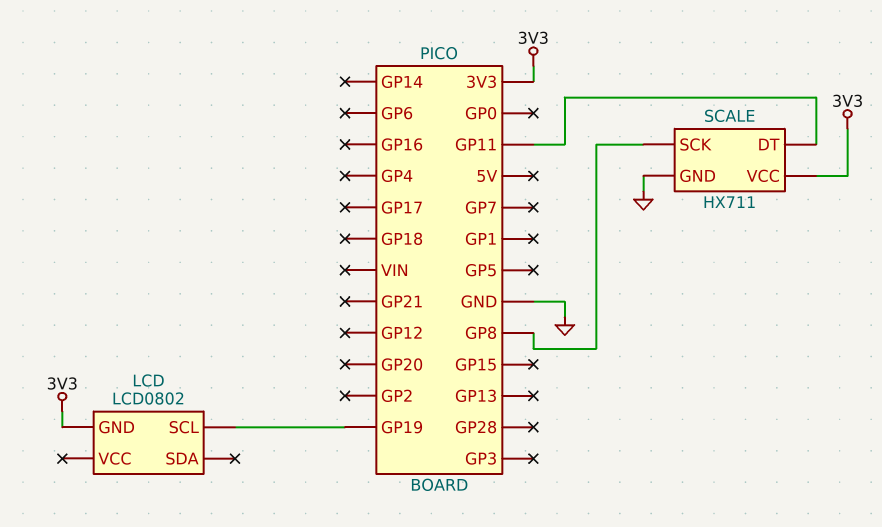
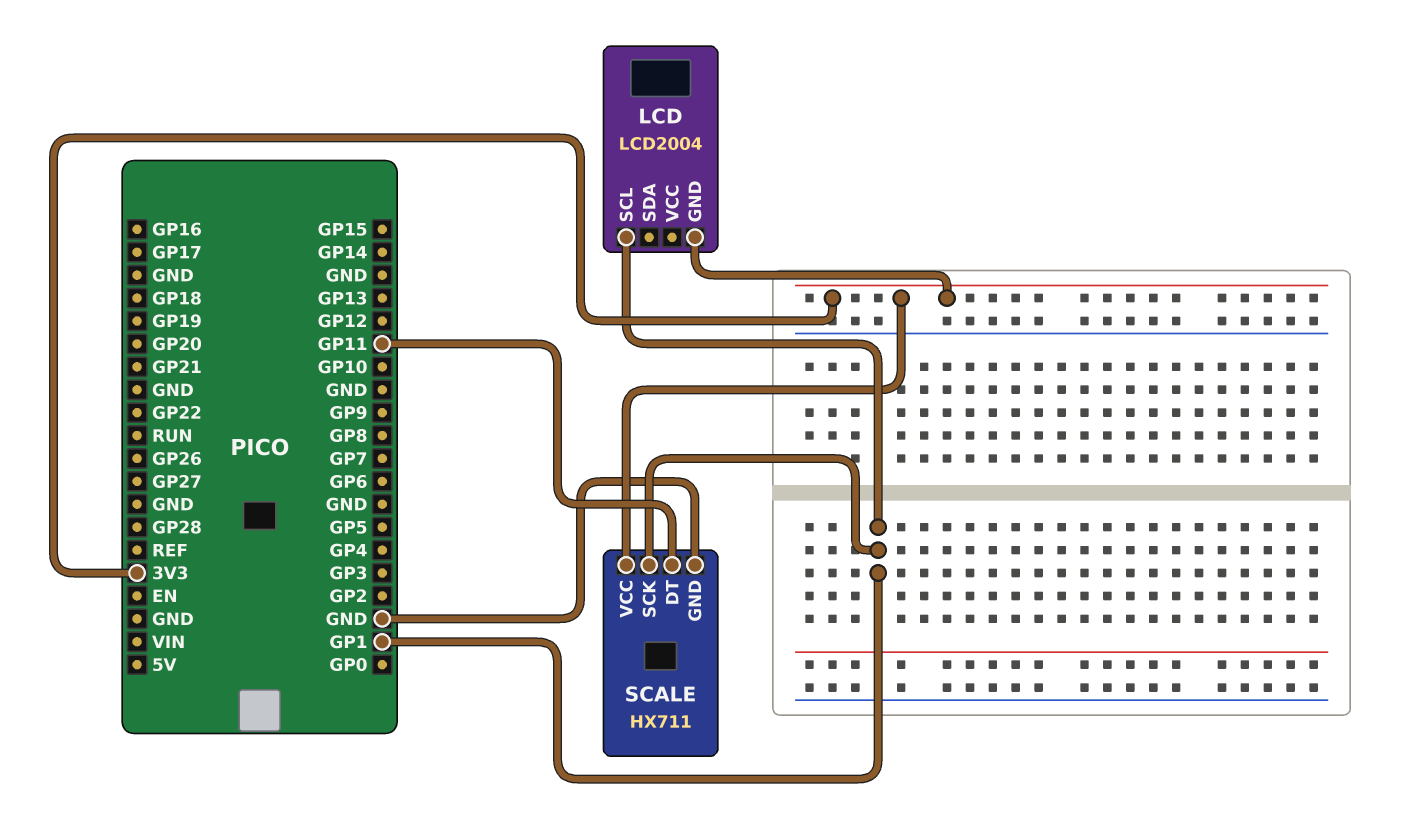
LCD: LCD0802 -> LCD2004
LCD pin SCL: GP19 -> GP1
SCALE pin SCK: GP8 -> GP1

